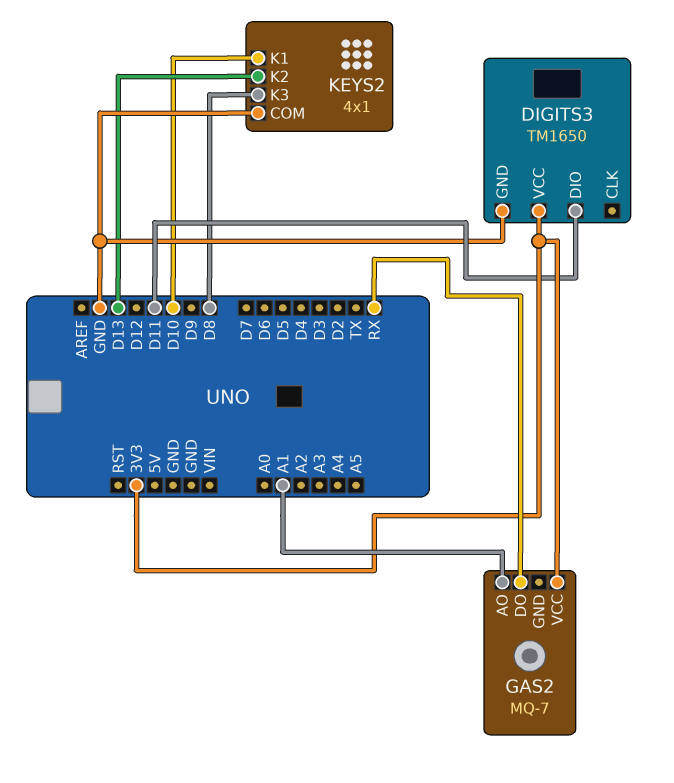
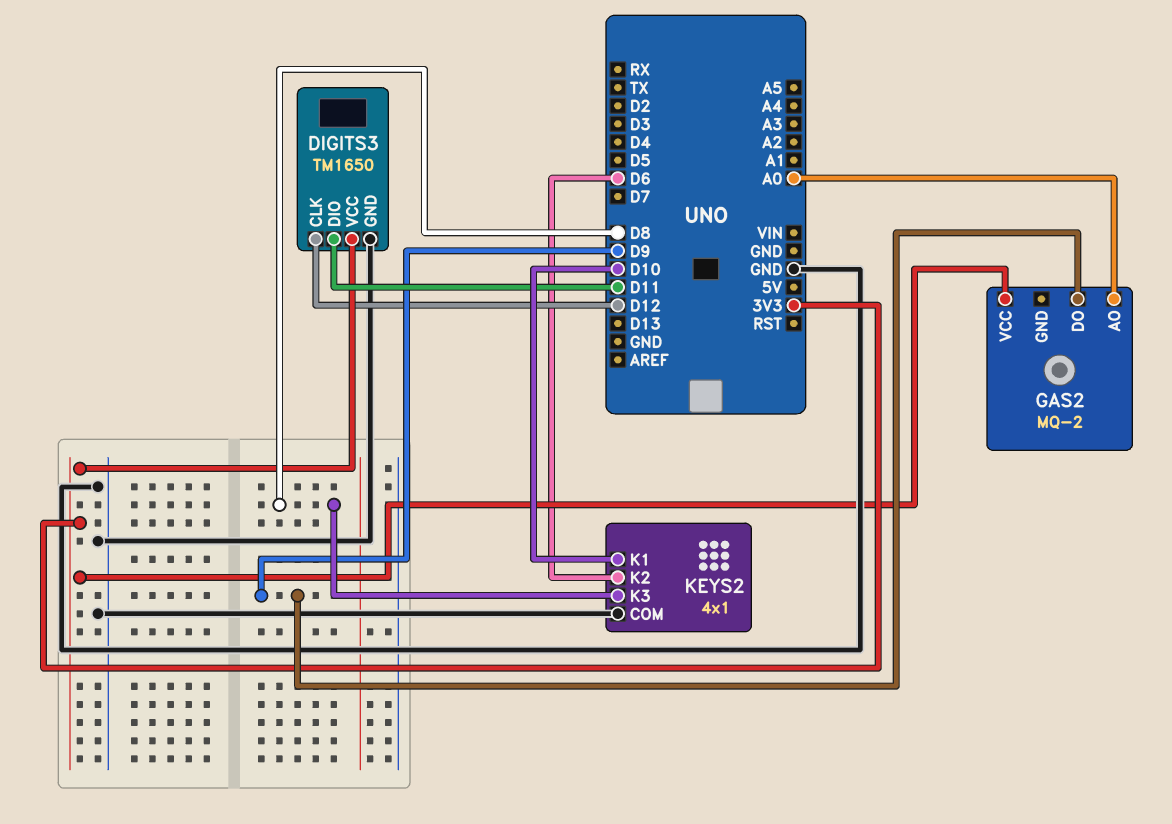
DIGITS3 pin CLK: none -> D12
GAS2: MQ-7 -> MQ-2
GAS2 pin AO: A1 -> A0
GAS2 pin DO: RX -> D9
KEYS2 pin K2: D13 -> D6

